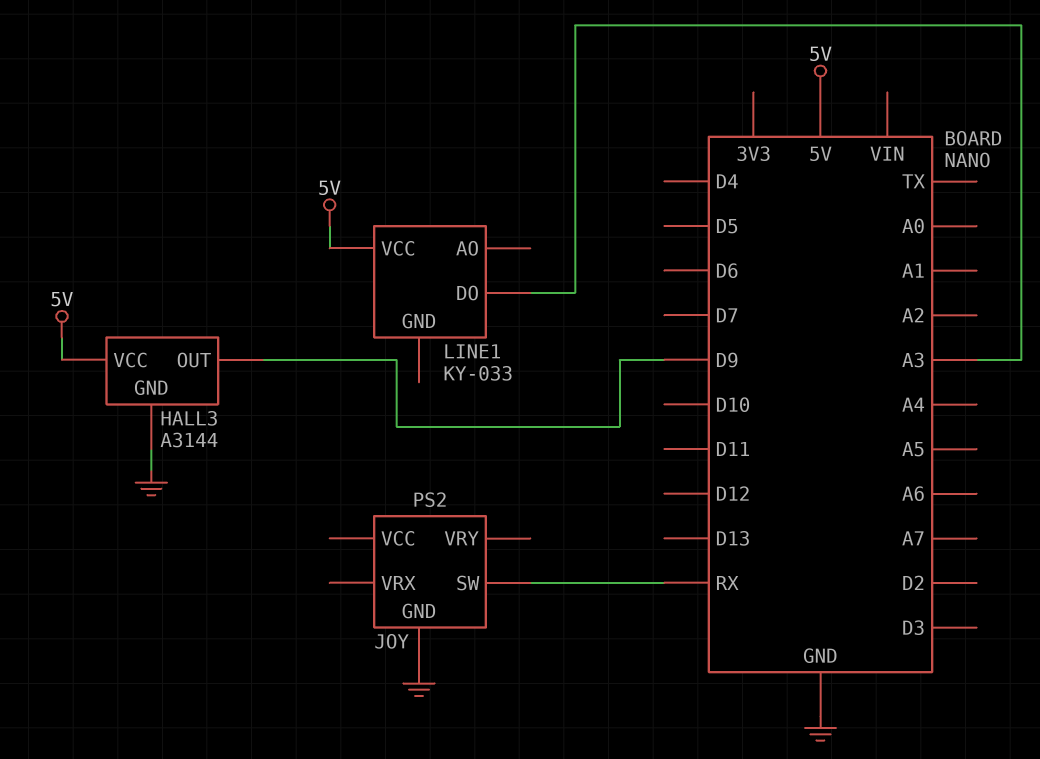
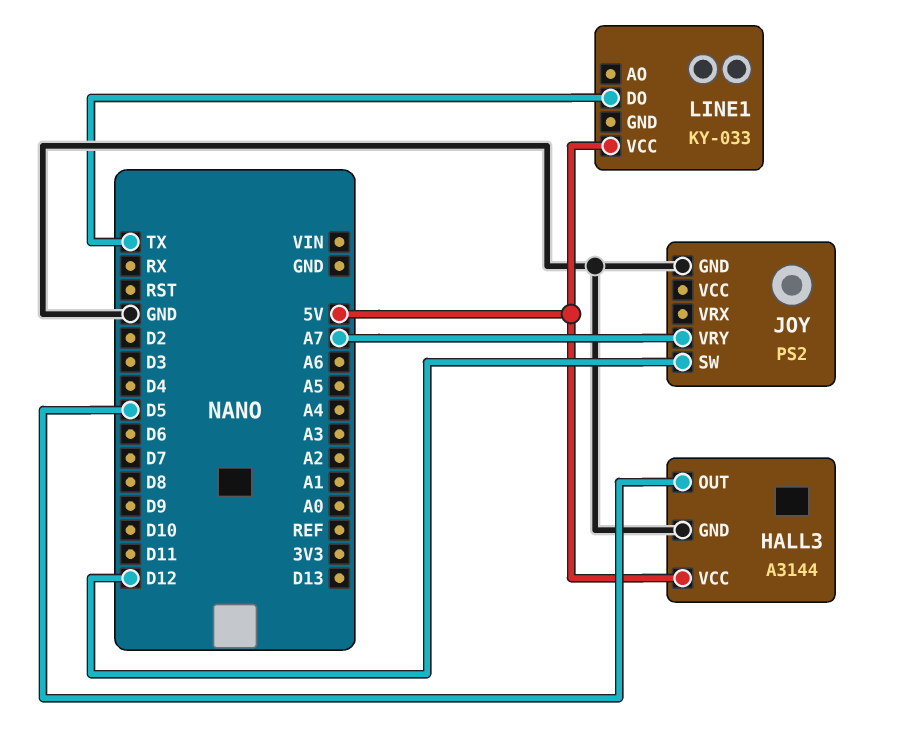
HALL3 pin OUT: D9 -> D5
JOY pin SW: RX -> D12
JOY pin VRY: none -> A7
LINE1 pin DO: A3 -> TX

